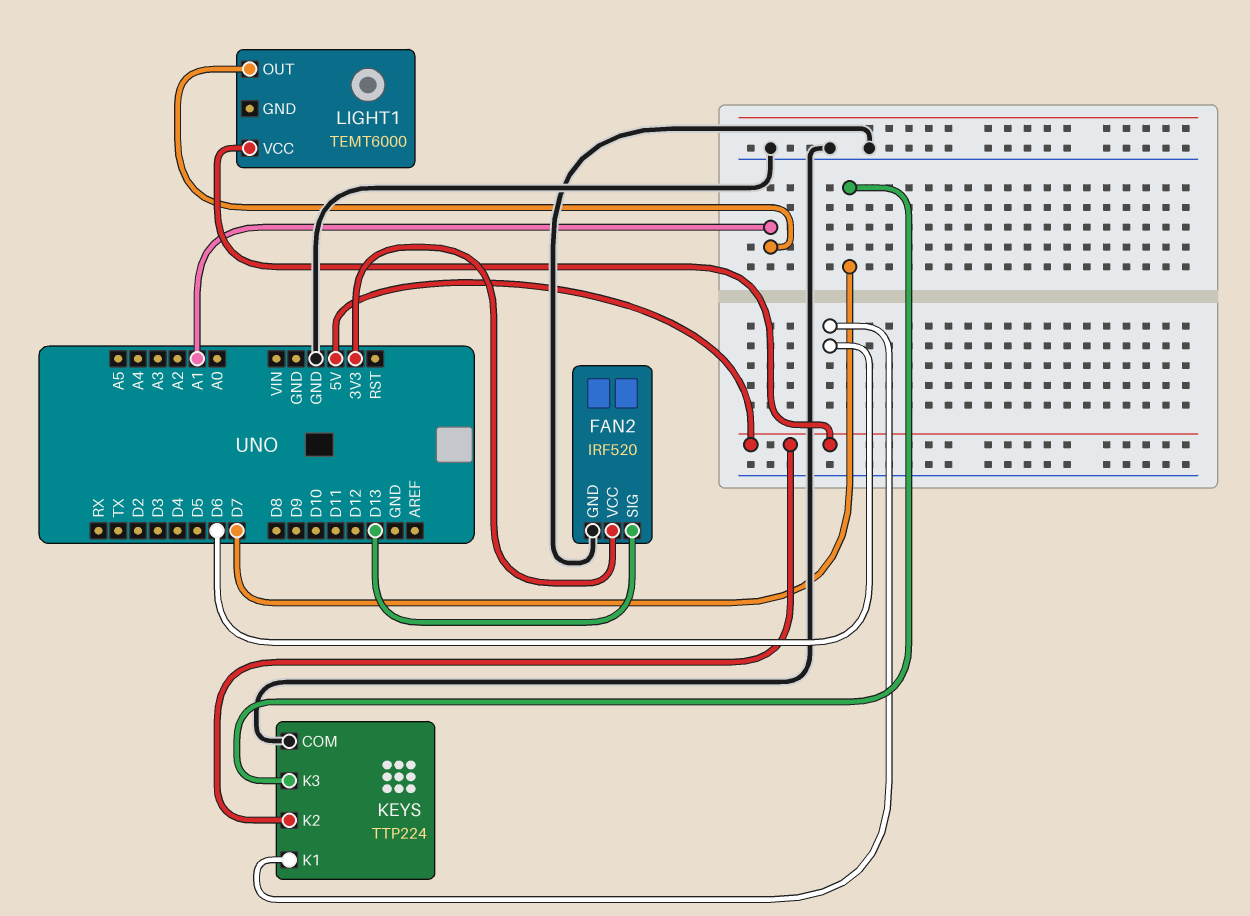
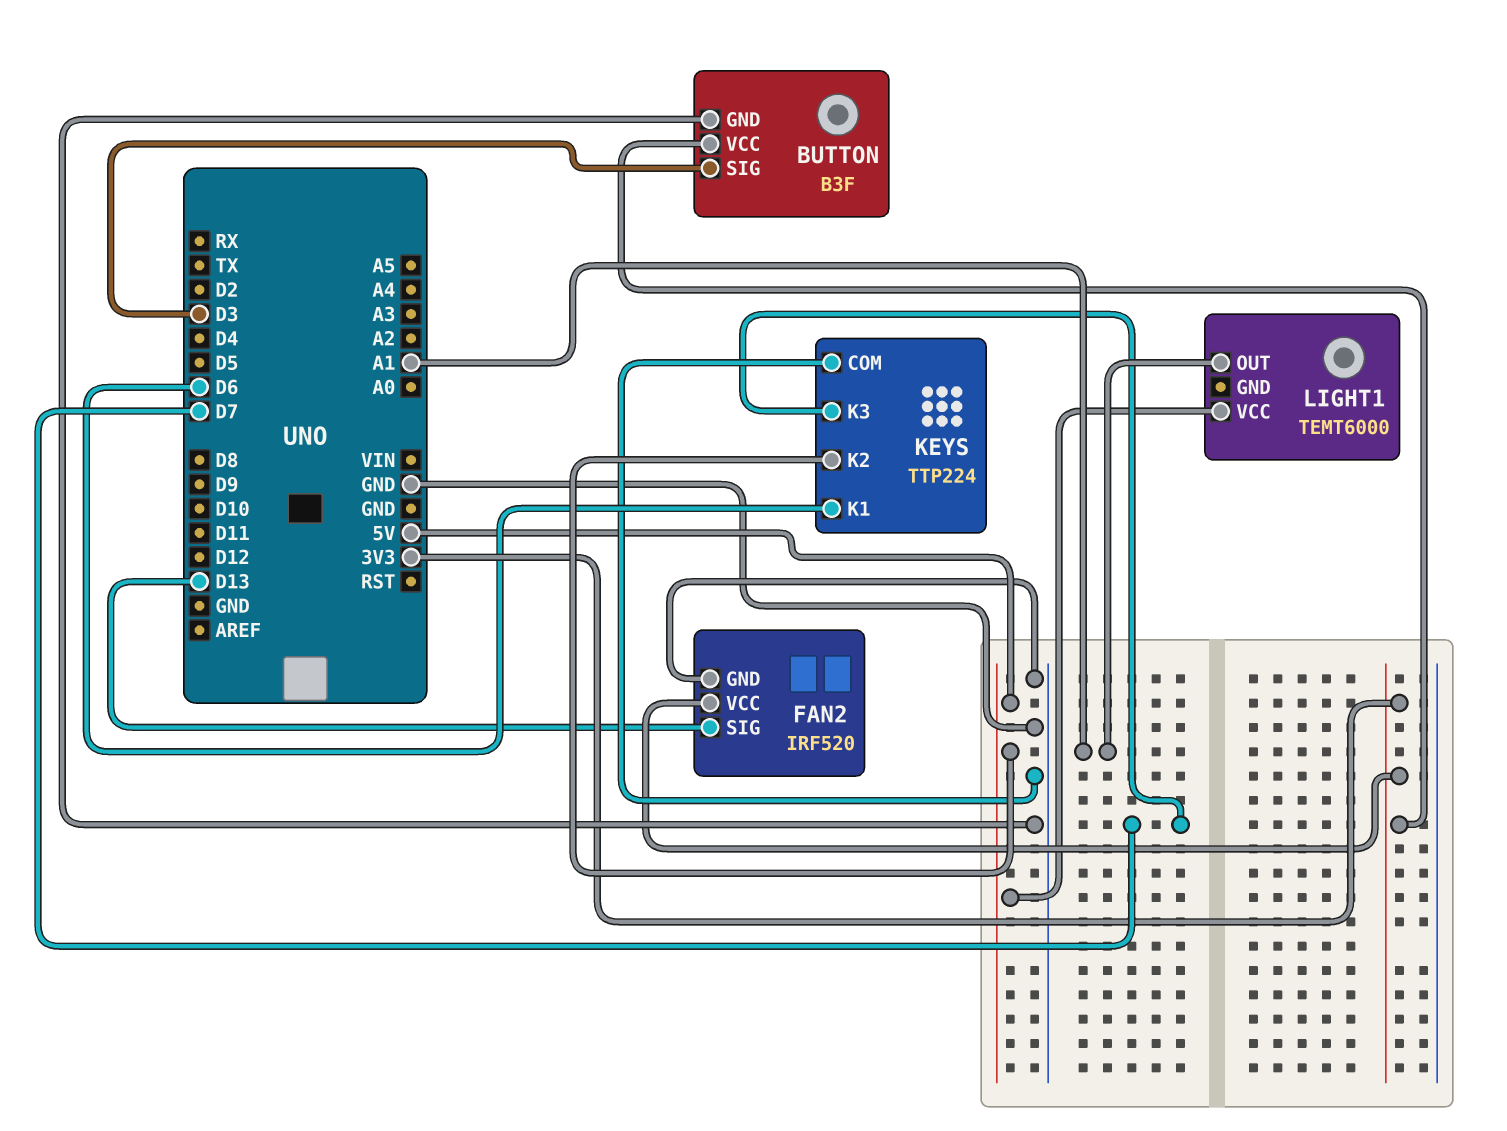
BUTTON: none -> B3F
BUTTON pin GND: none -> GND
BUTTON pin SIG: none -> D3
BUTTON pin VCC: none -> 3V3

